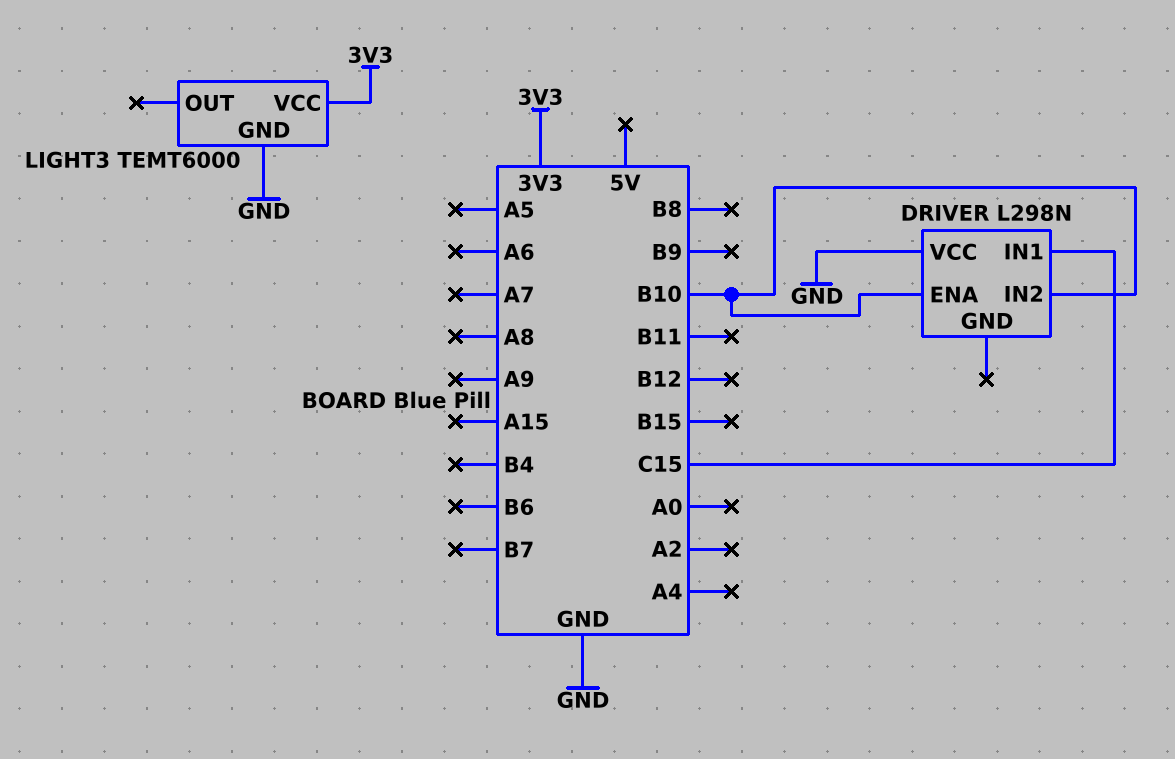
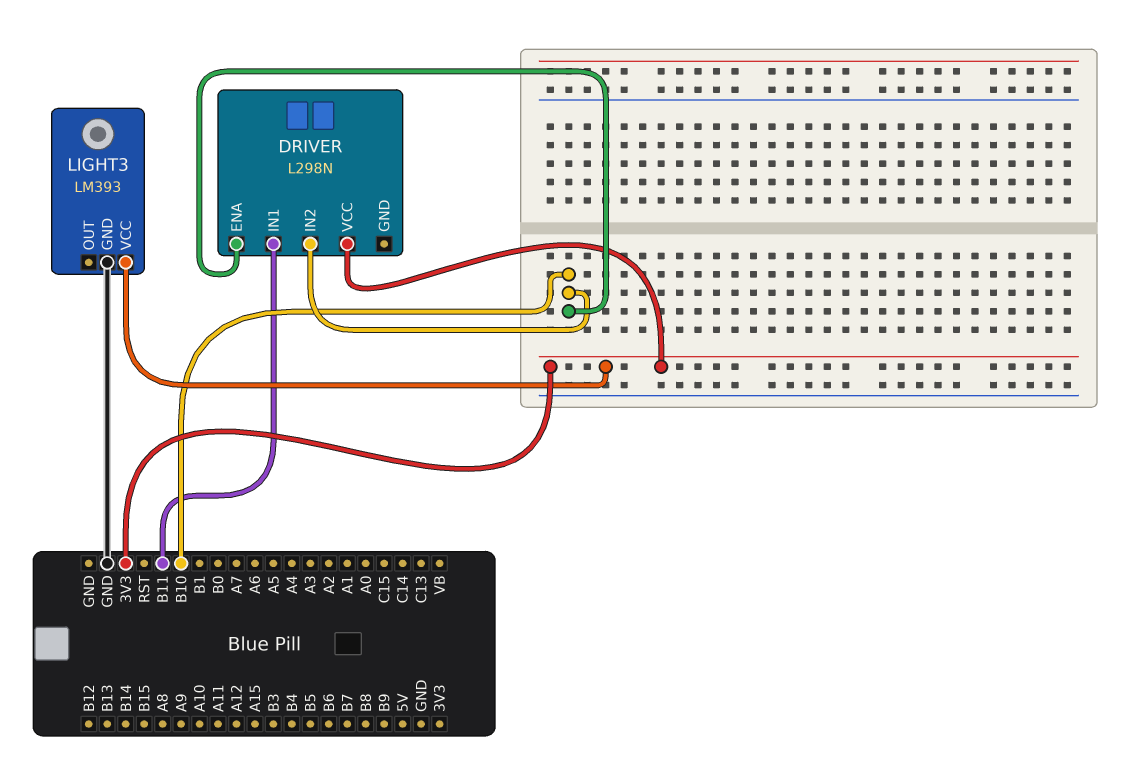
DRIVER pin IN1: C15 -> B11
DRIVER pin VCC: GND -> 3V3
LIGHT3: TEMT6000 -> LM393

